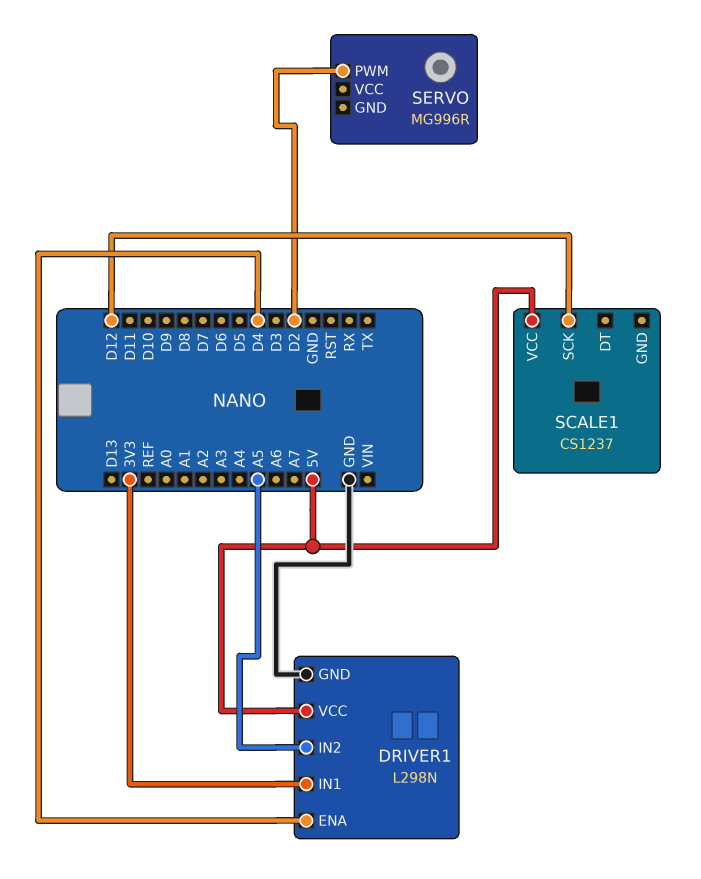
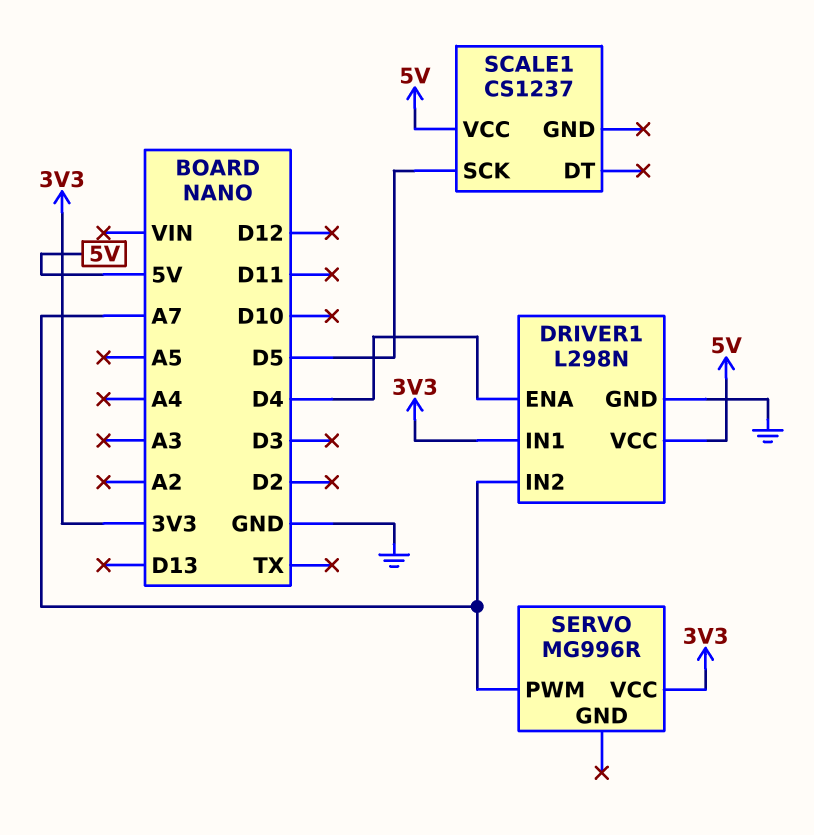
DRIVER1 pin IN2: A5 -> A7
SCALE1 pin SCK: D12 -> D5
SERVO pin PWM: D2 -> A7
SERVO pin VCC: none -> 3V3

